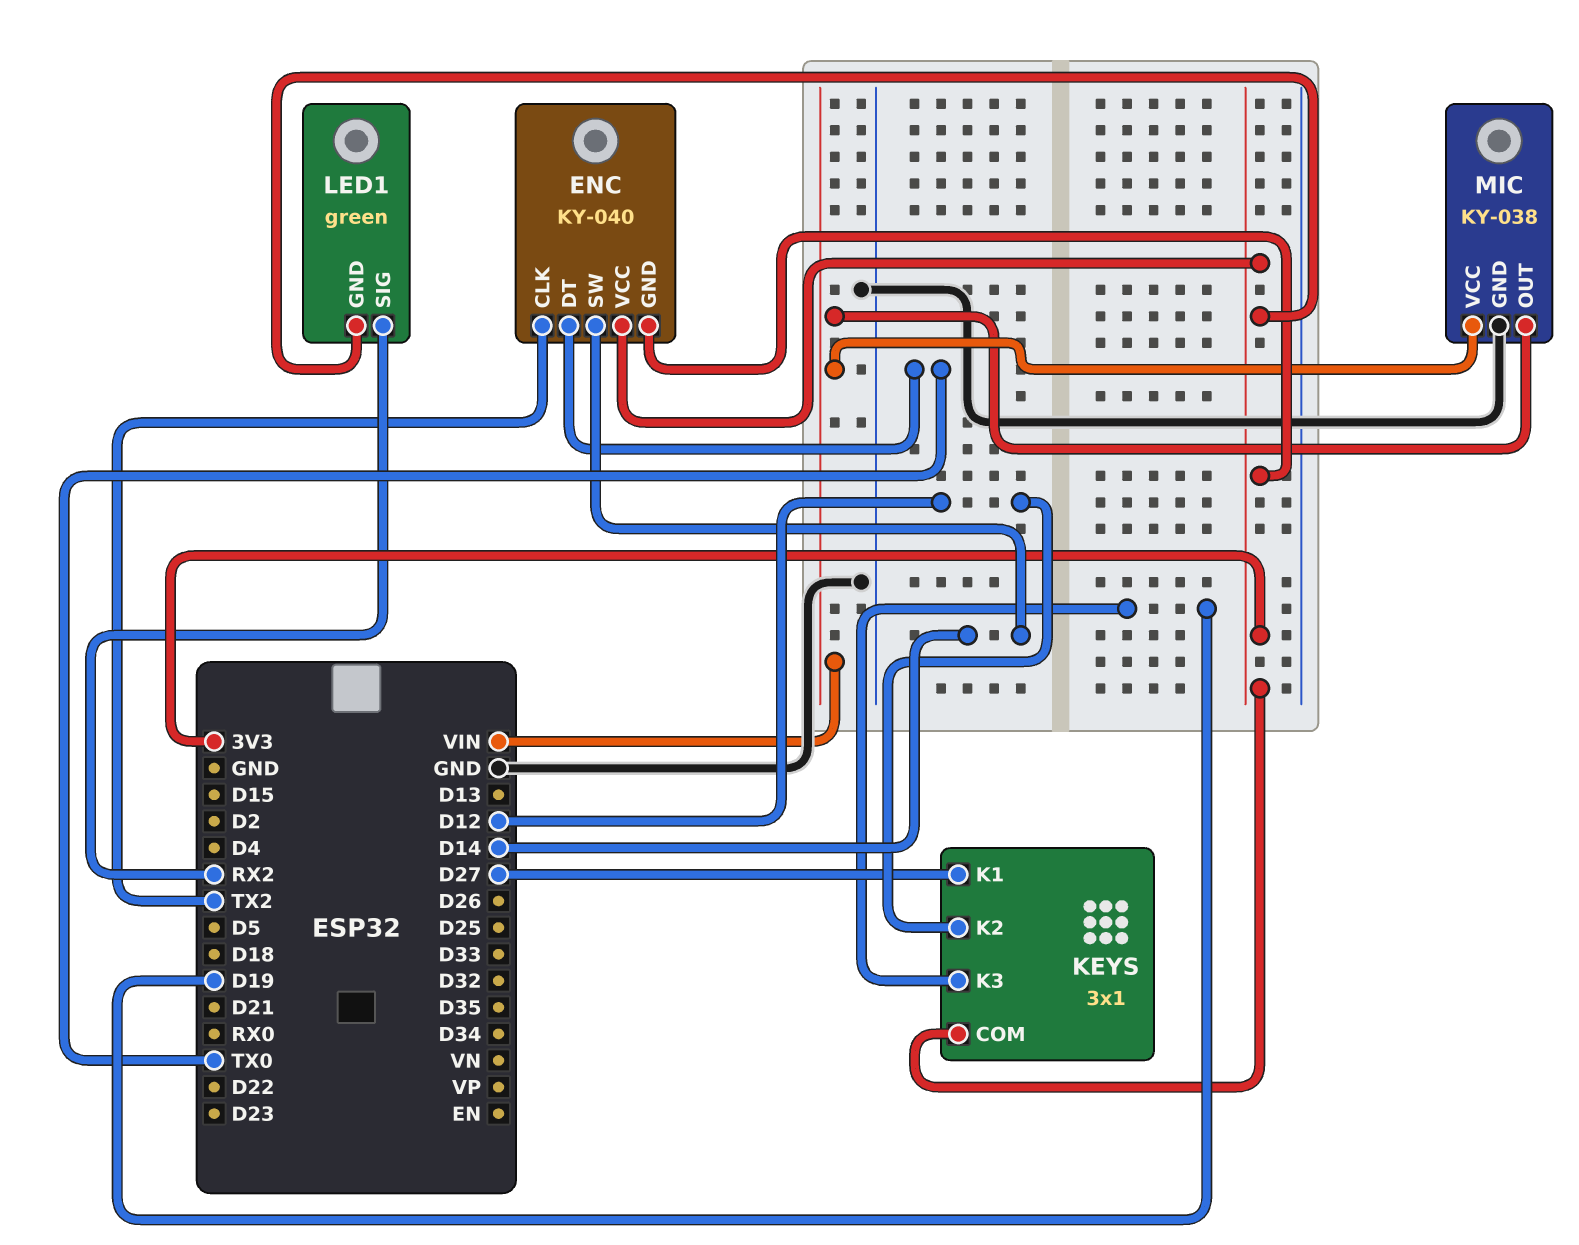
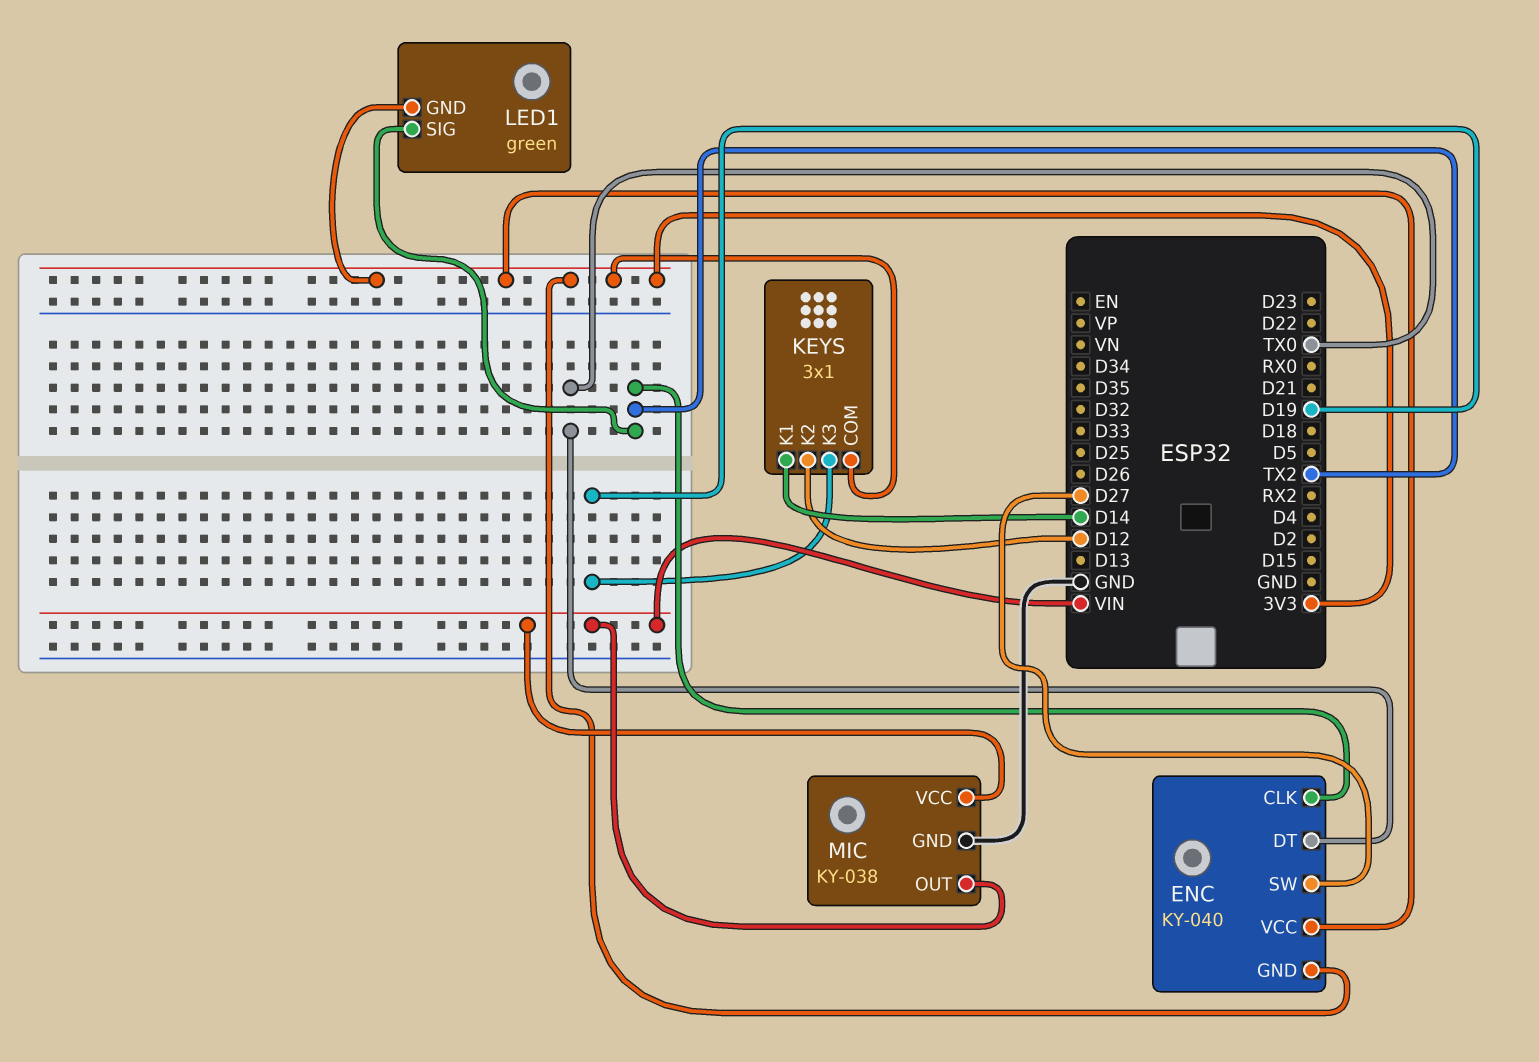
ENC pin SW: D14 -> D27
KEYS pin K1: D27 -> D14
LED1 pin SIG: RX2 -> TX2

